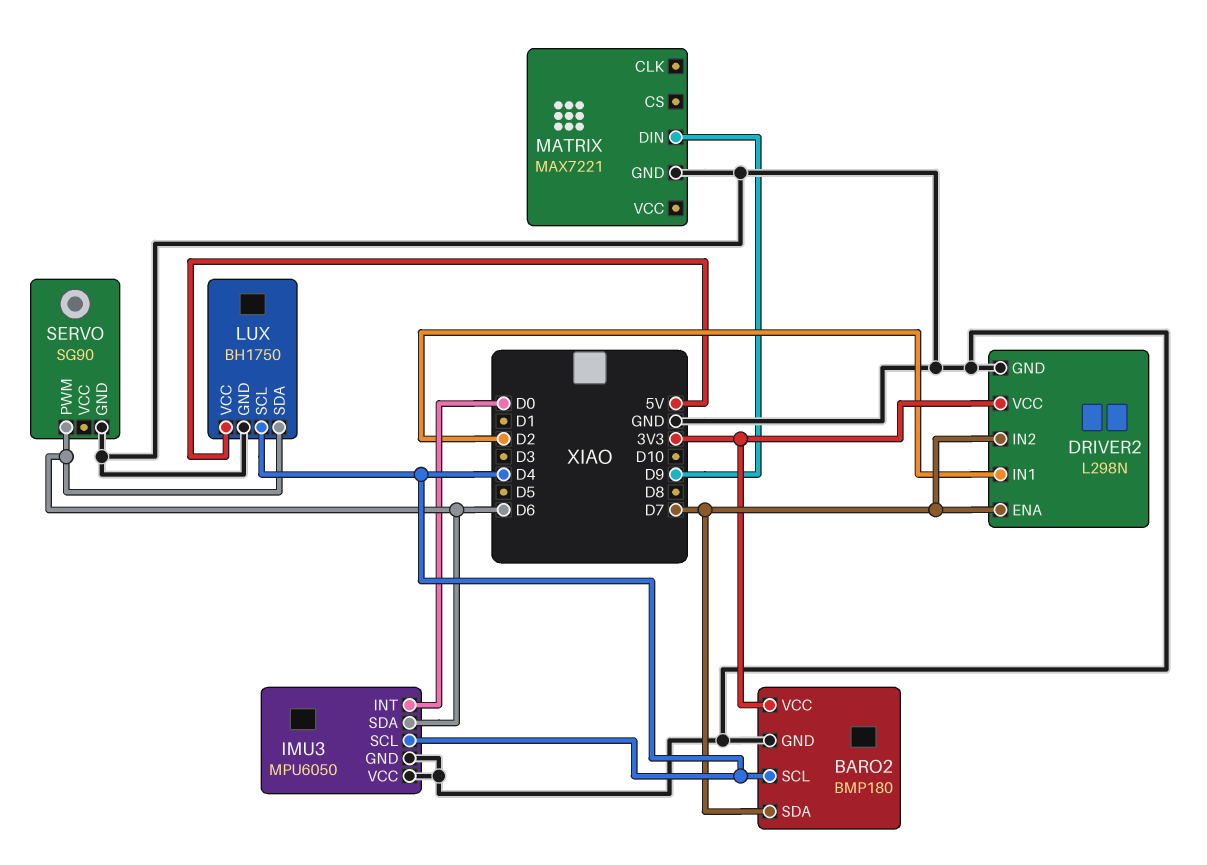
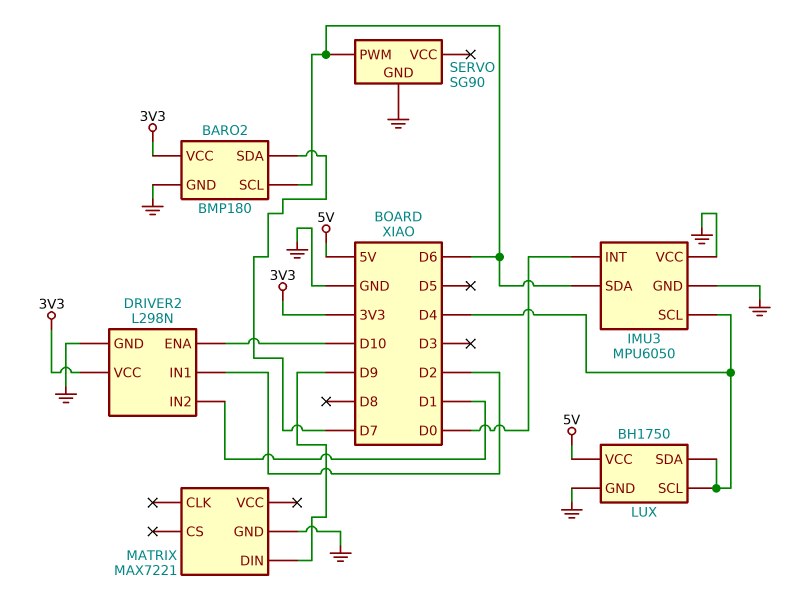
BARO2 pin SCL: D4 -> D6
DRIVER2 pin ENA: D7 -> D10
DRIVER2 pin IN2: D7 -> D1
LUX pin SDA: D6 -> D4

